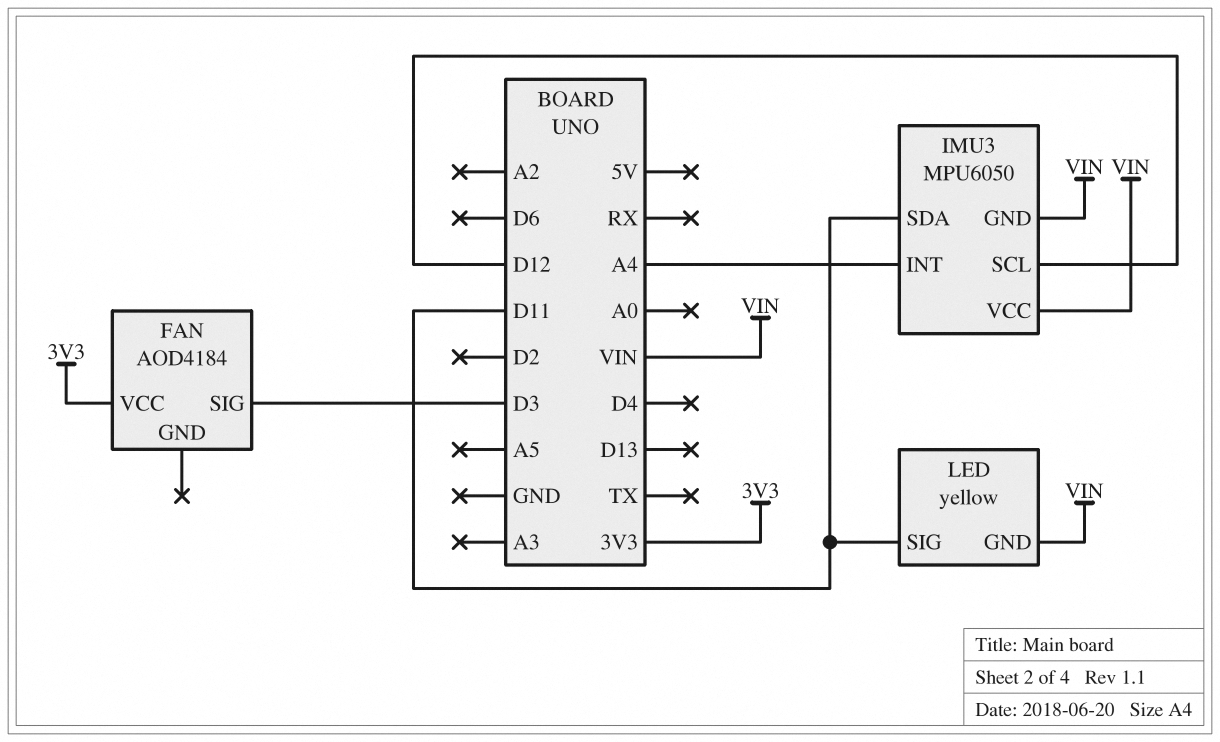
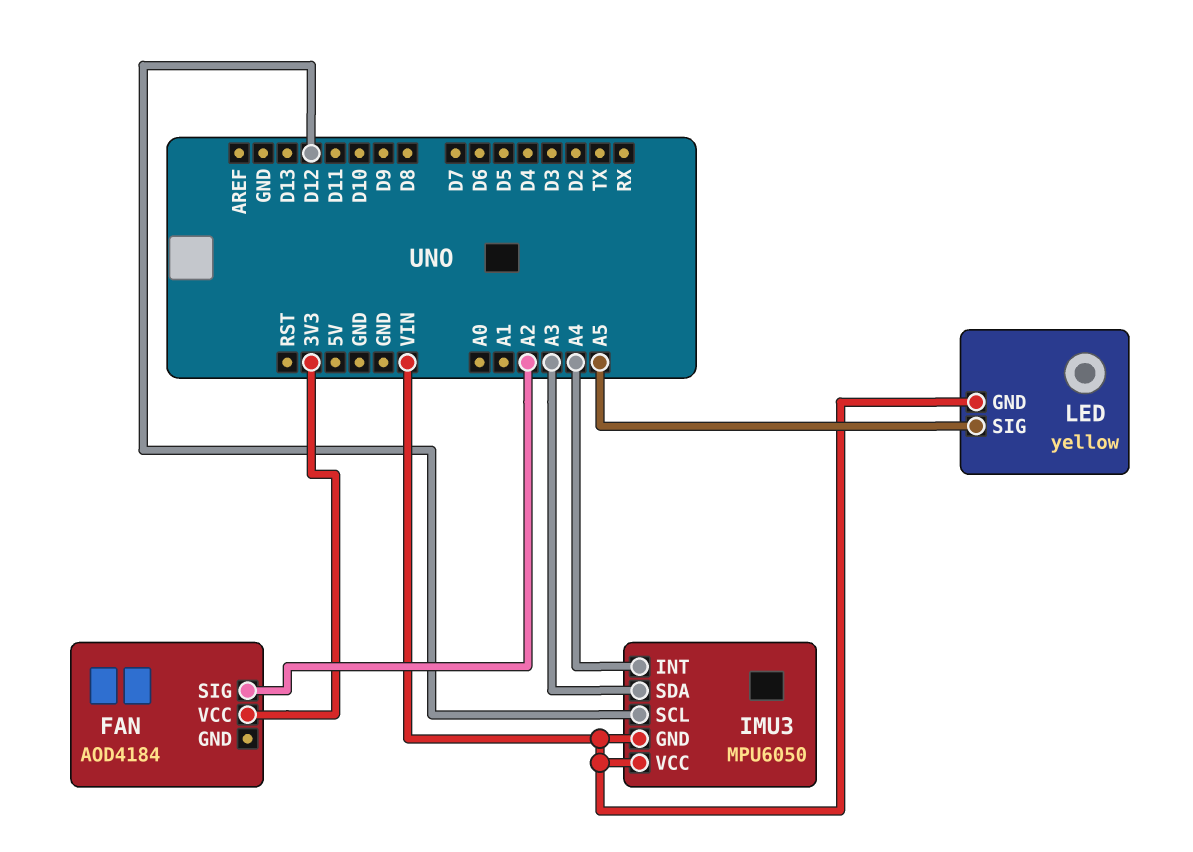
FAN pin SIG: D3 -> A2
IMU3 pin SDA: D11 -> A3
LED pin SIG: D11 -> A5

